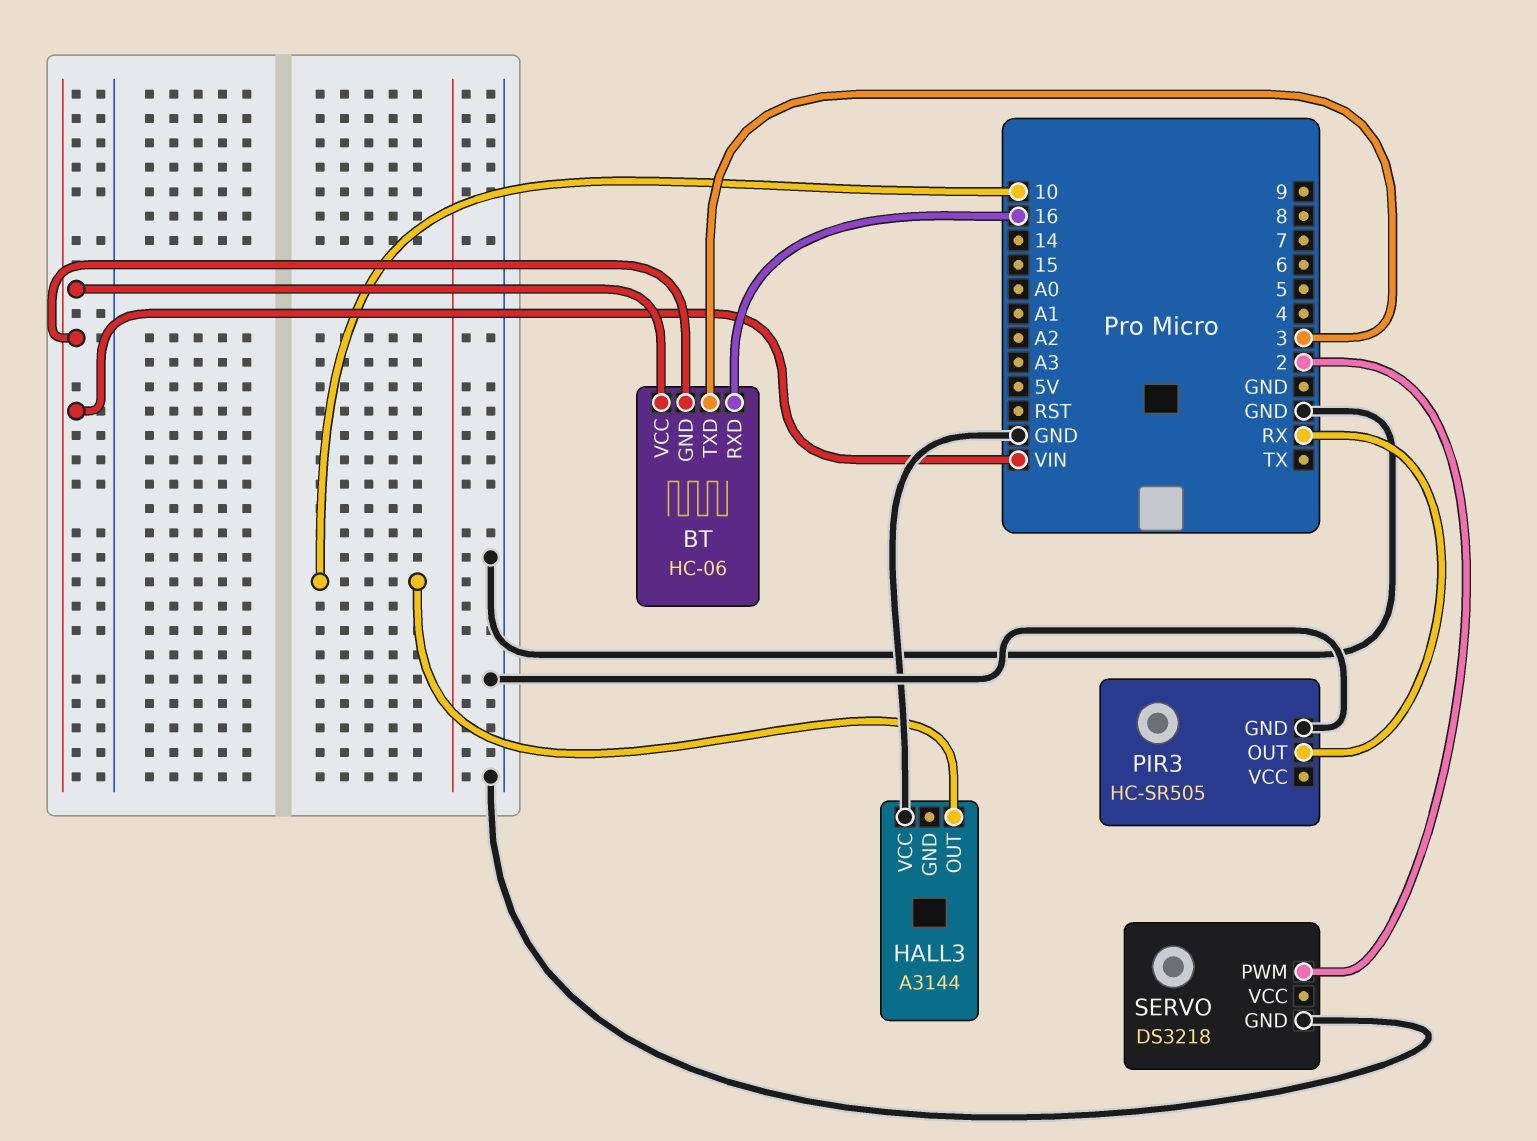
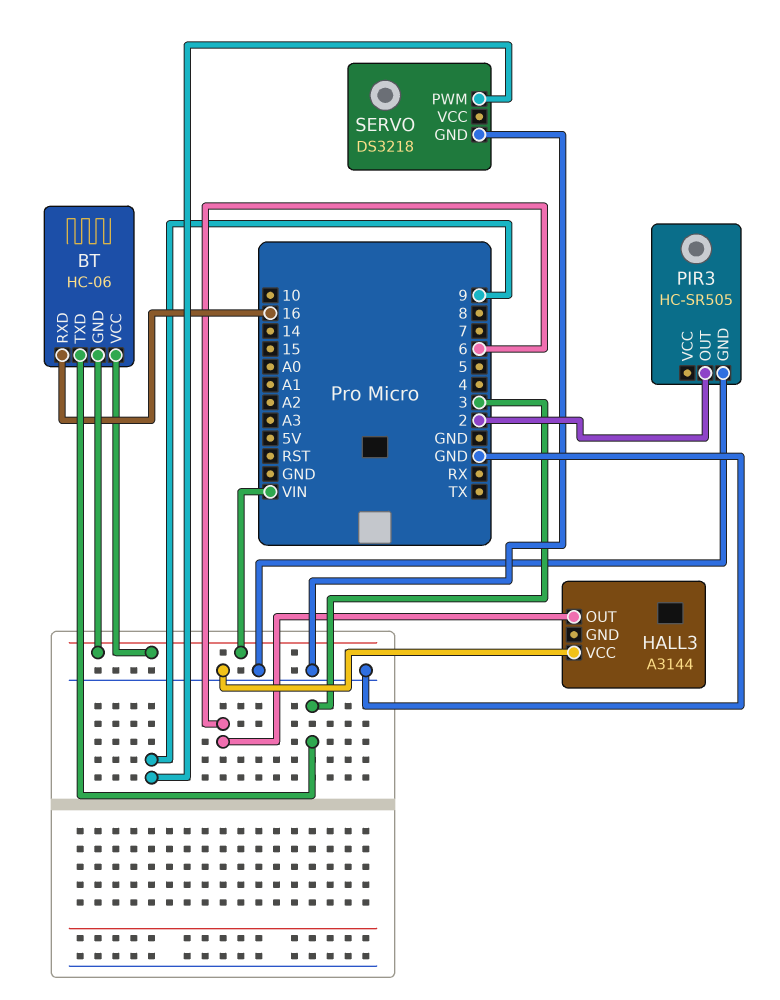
HALL3 pin OUT: 10 -> 6
PIR3 pin OUT: RX -> 2
SERVO pin PWM: 2 -> 9

